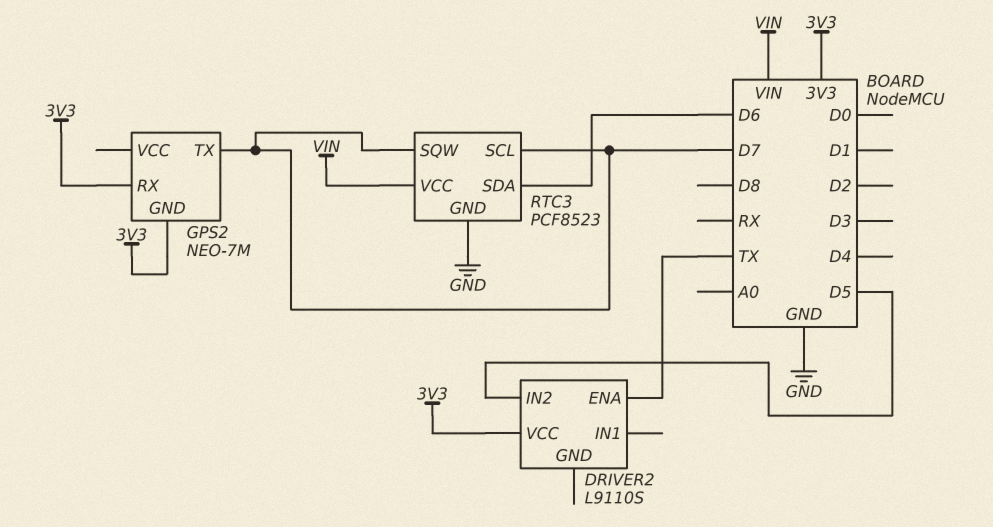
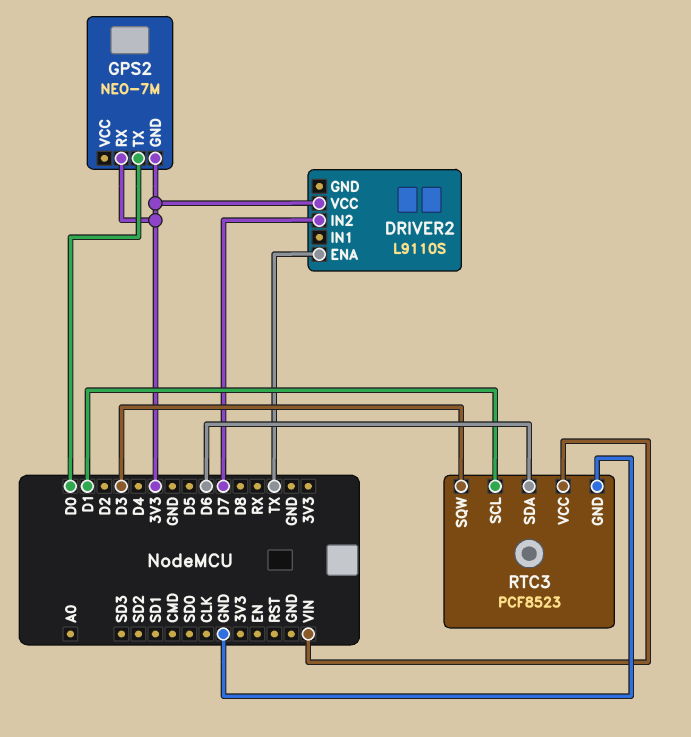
DRIVER2 pin IN2: D5 -> D7
GPS2 pin TX: D7 -> D0
RTC3 pin SCL: D7 -> D1
RTC3 pin SQW: D7 -> D3

